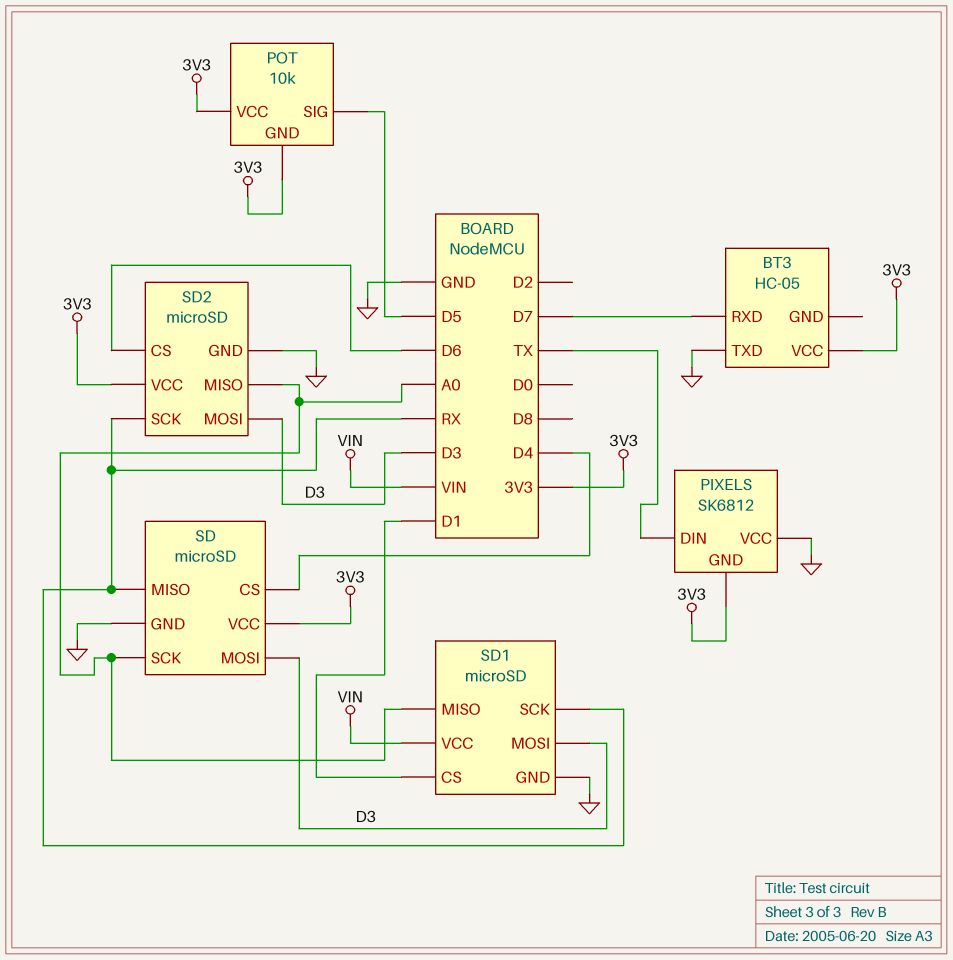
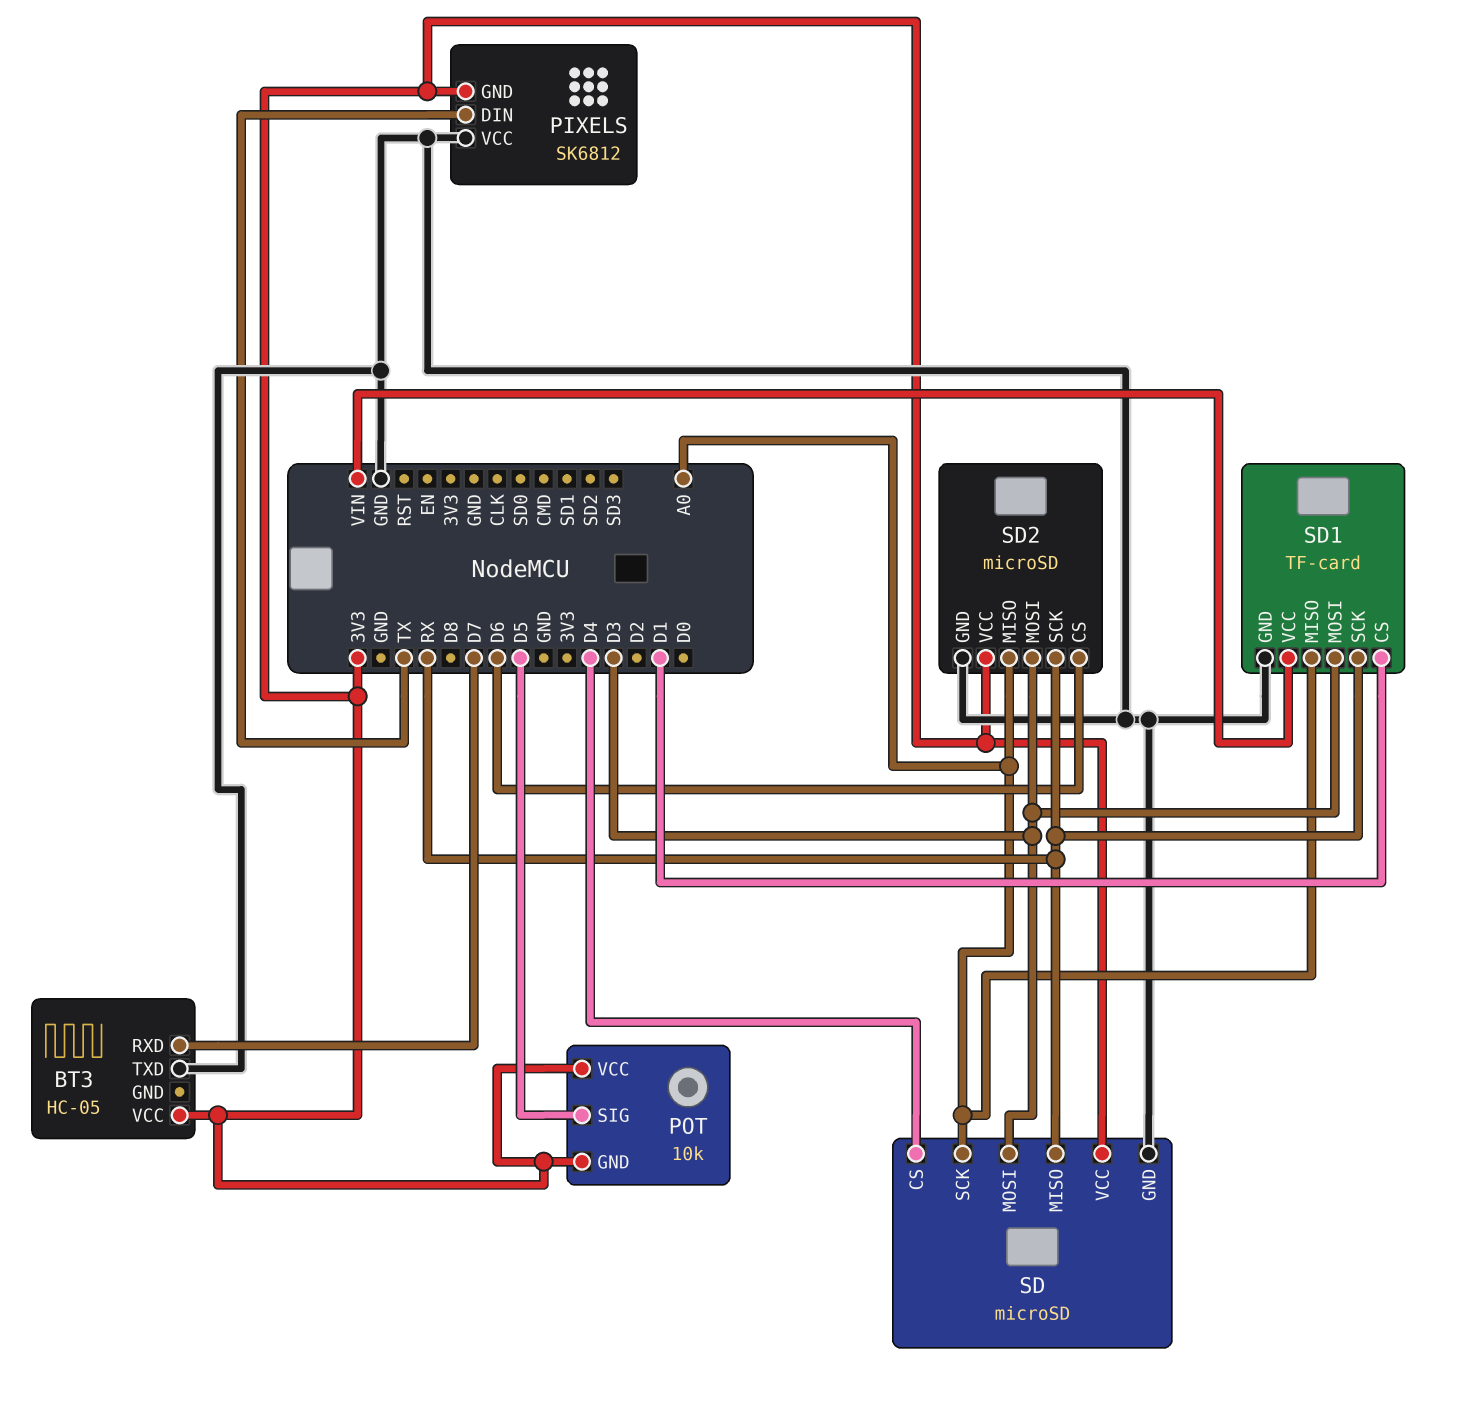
SD1: microSD -> TF-card

